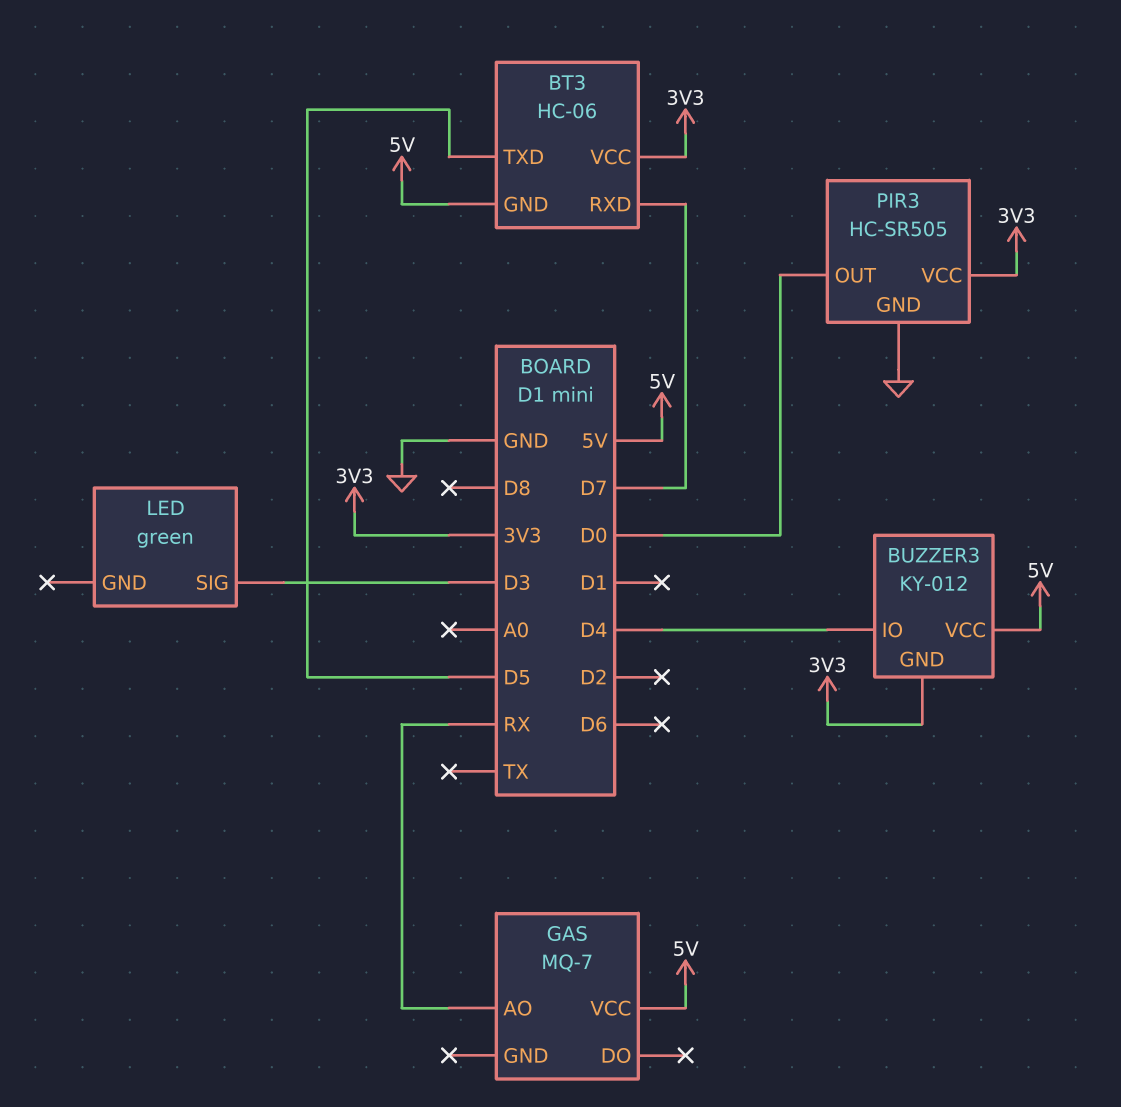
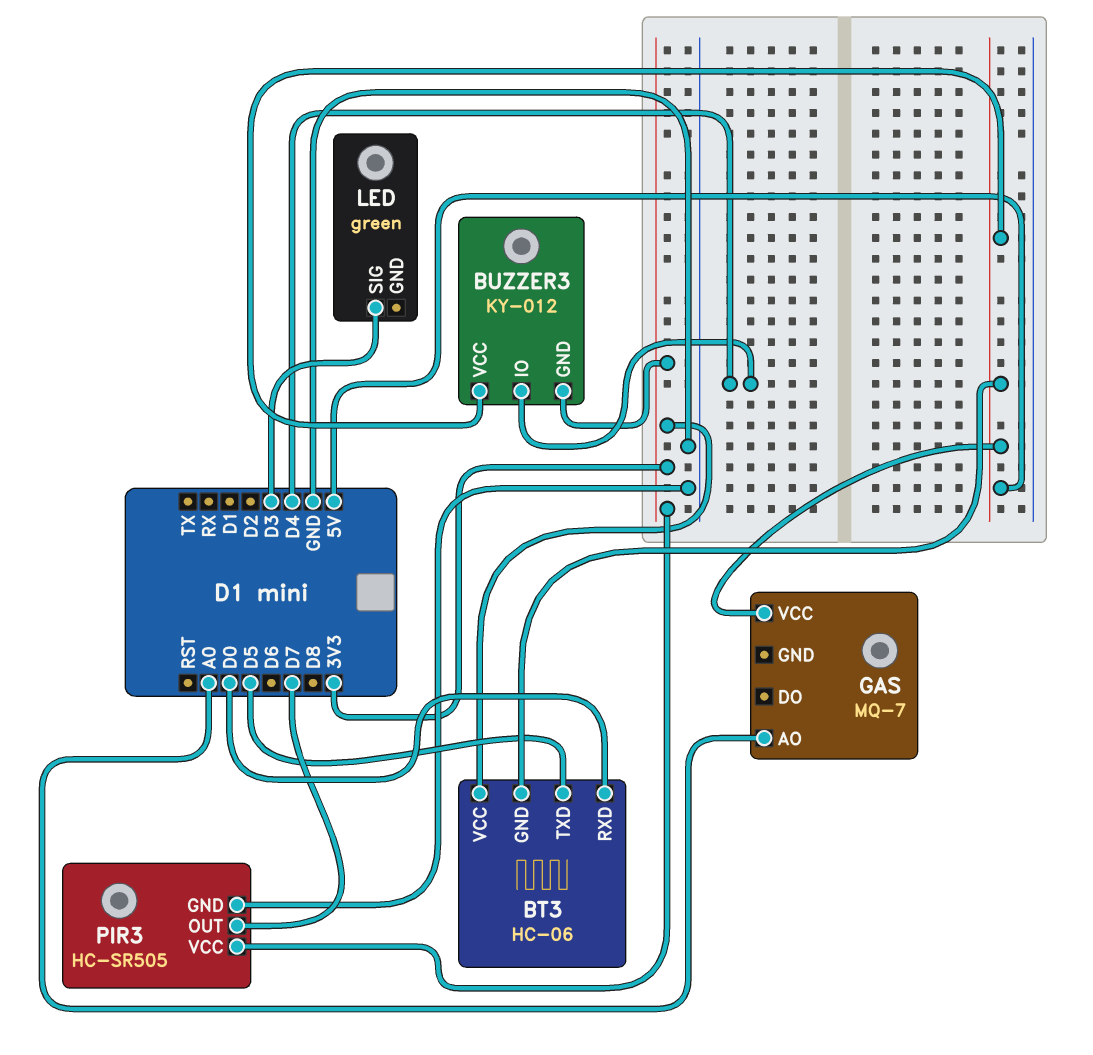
BT3 pin RXD: D7 -> D0
GAS pin AO: RX -> A0
PIR3 pin OUT: D0 -> D7

